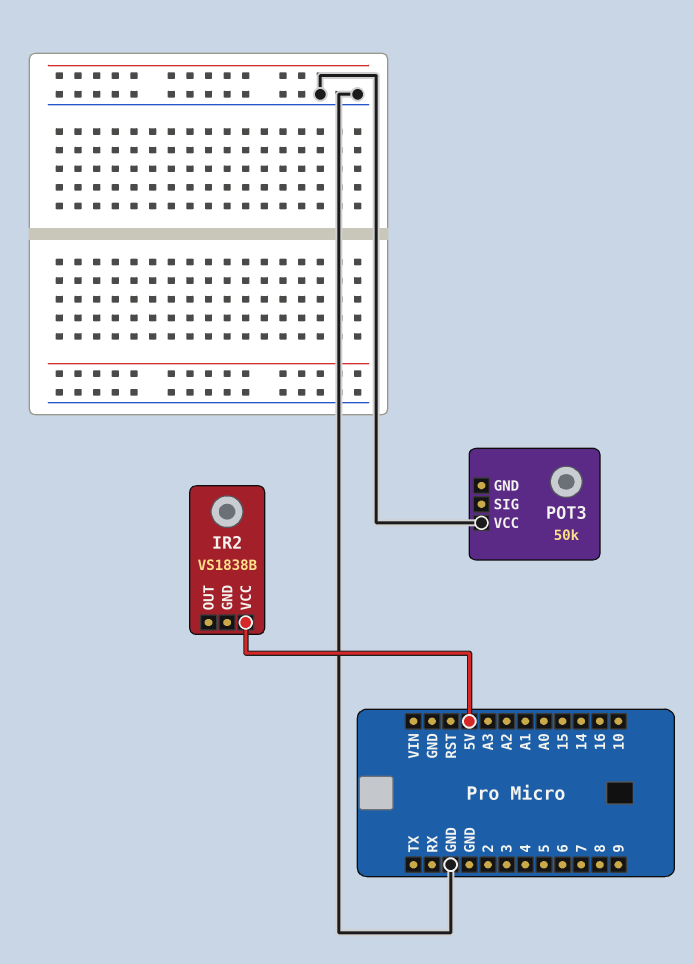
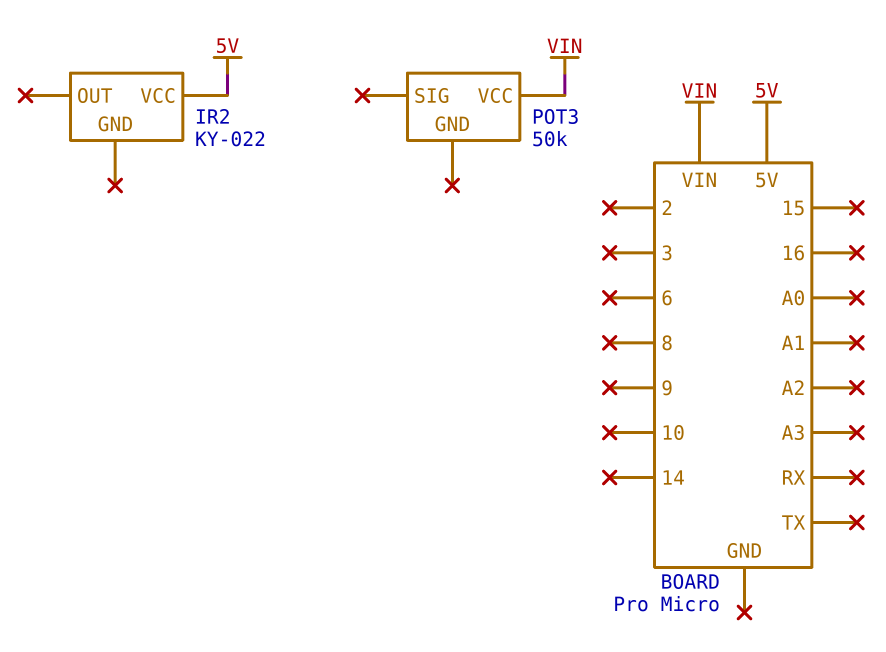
IR2: VS1838B -> KY-022
POT3 pin VCC: GND -> VIN

